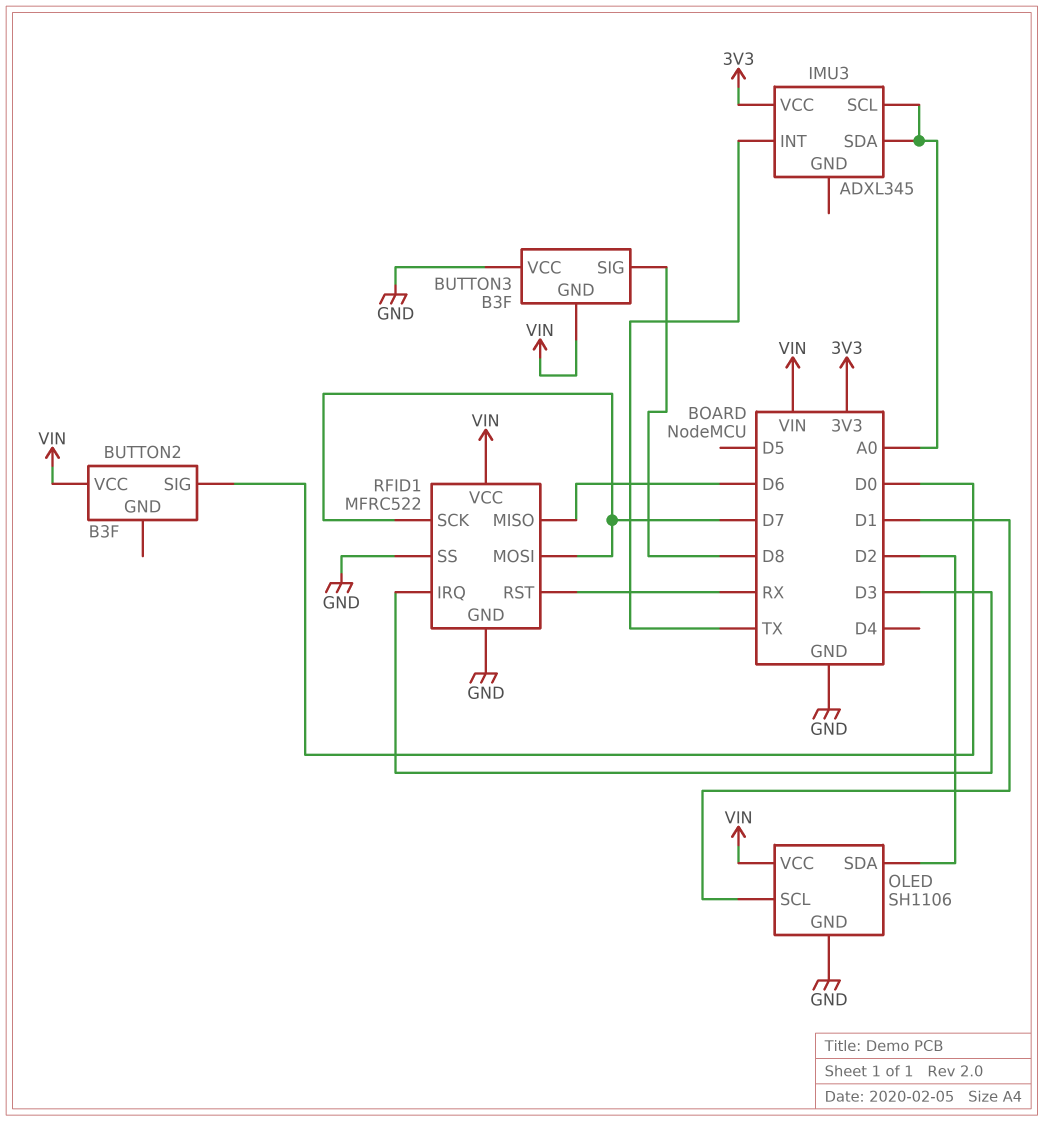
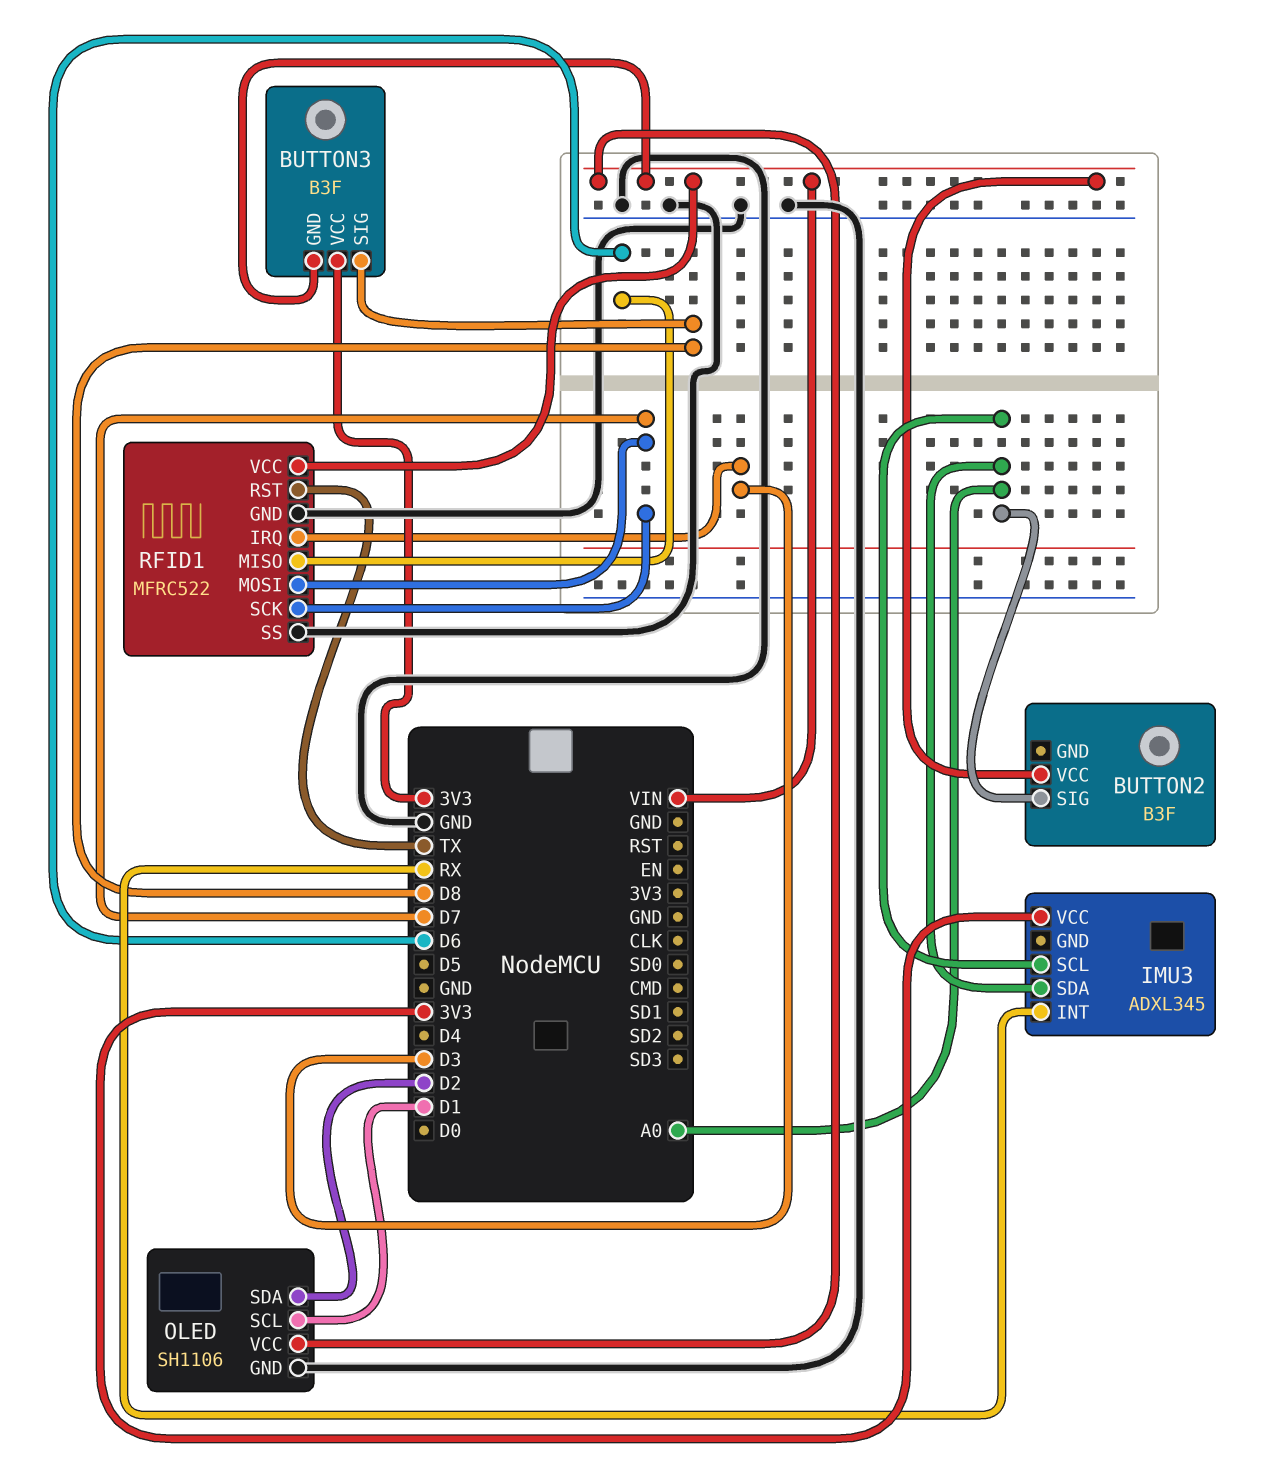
BUTTON2 pin SIG: D0 -> A0
BUTTON3 pin VCC: GND -> 3V3
IMU3 pin INT: TX -> RX
RFID1 pin RST: RX -> TX

